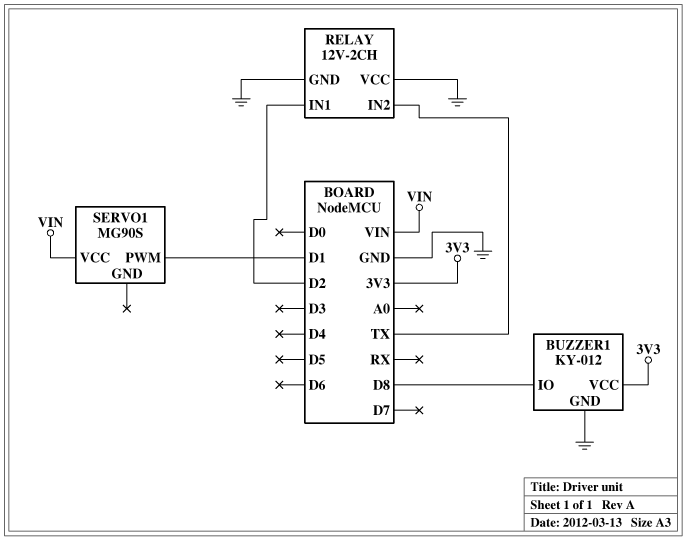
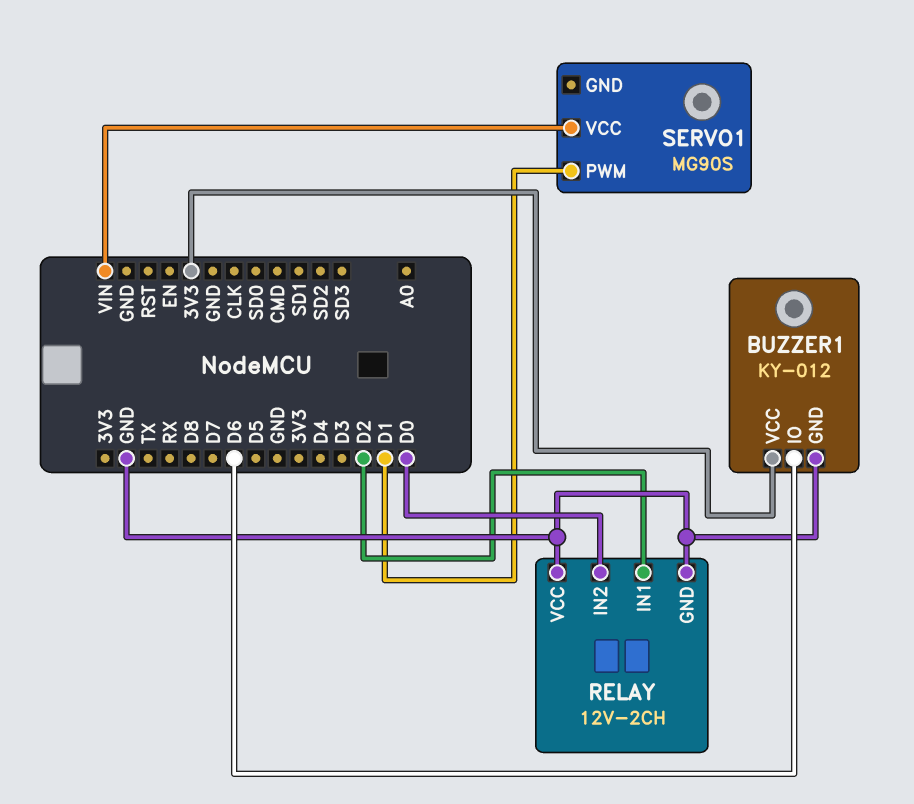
BUZZER1 pin IO: D8 -> D6
RELAY pin IN2: TX -> D0

